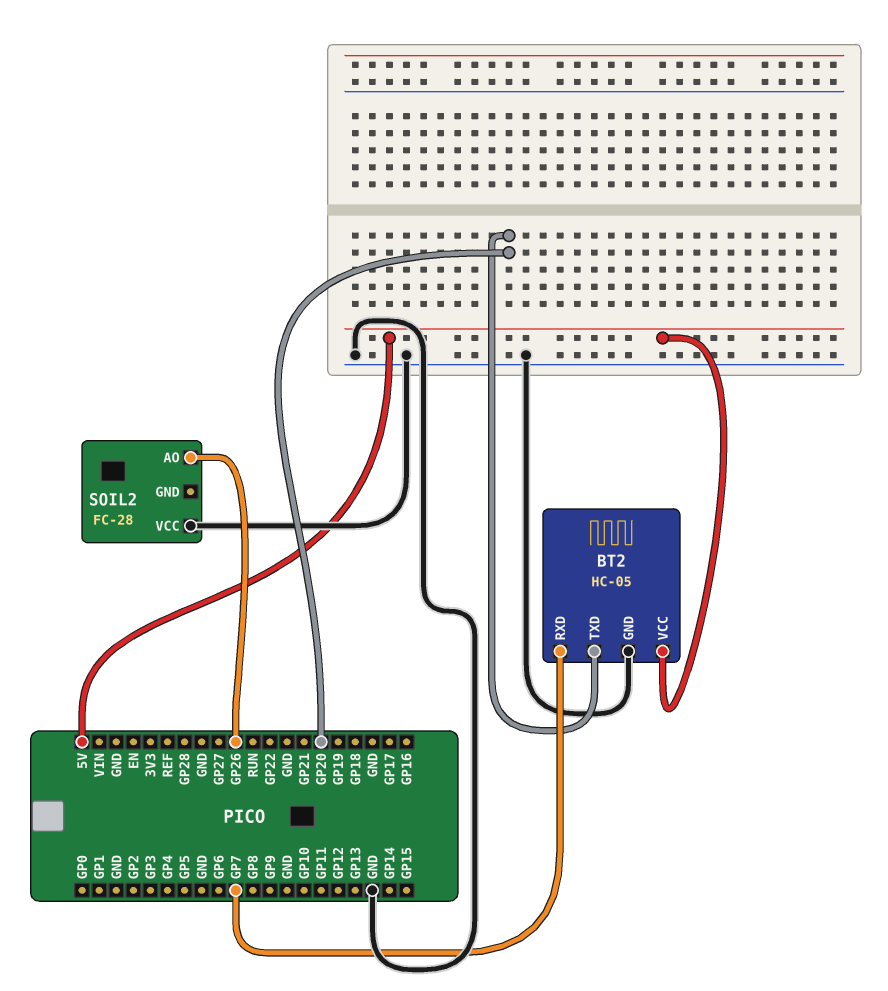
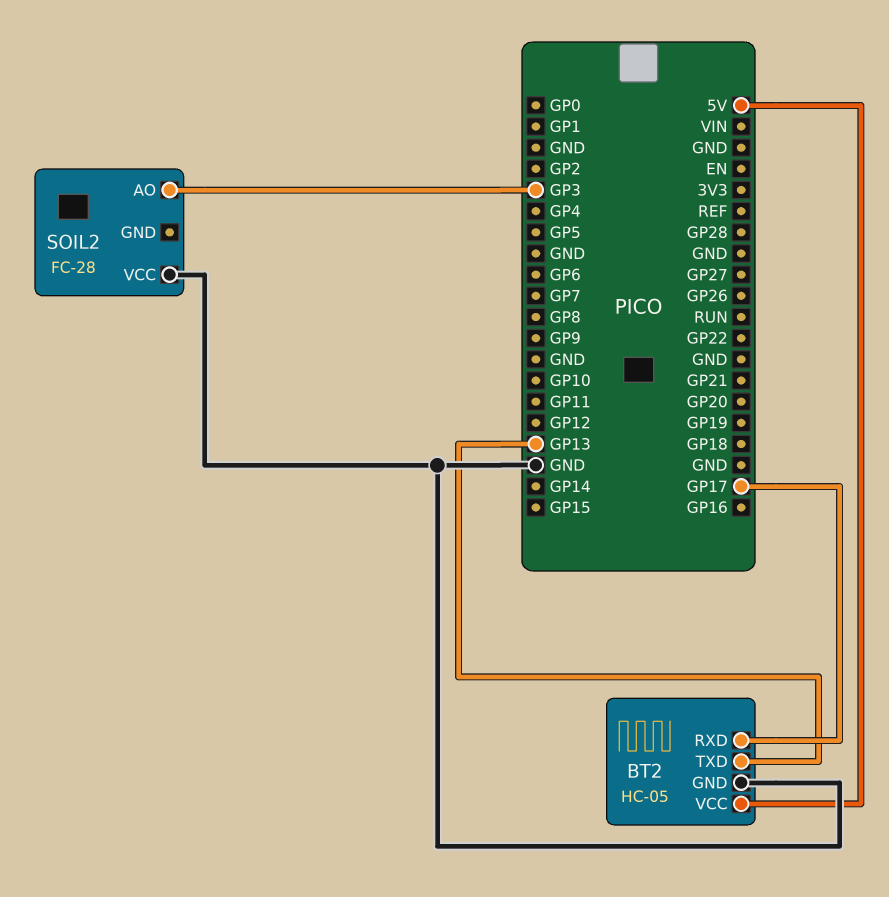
BT2 pin RXD: GP7 -> GP17
BT2 pin TXD: GP20 -> GP13
SOIL2 pin AO: GP26 -> GP3

